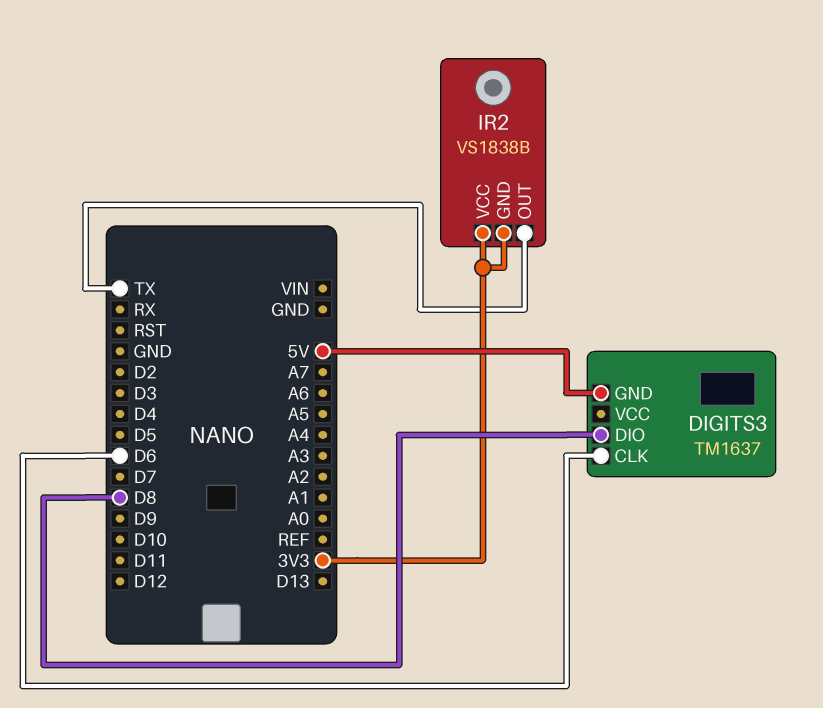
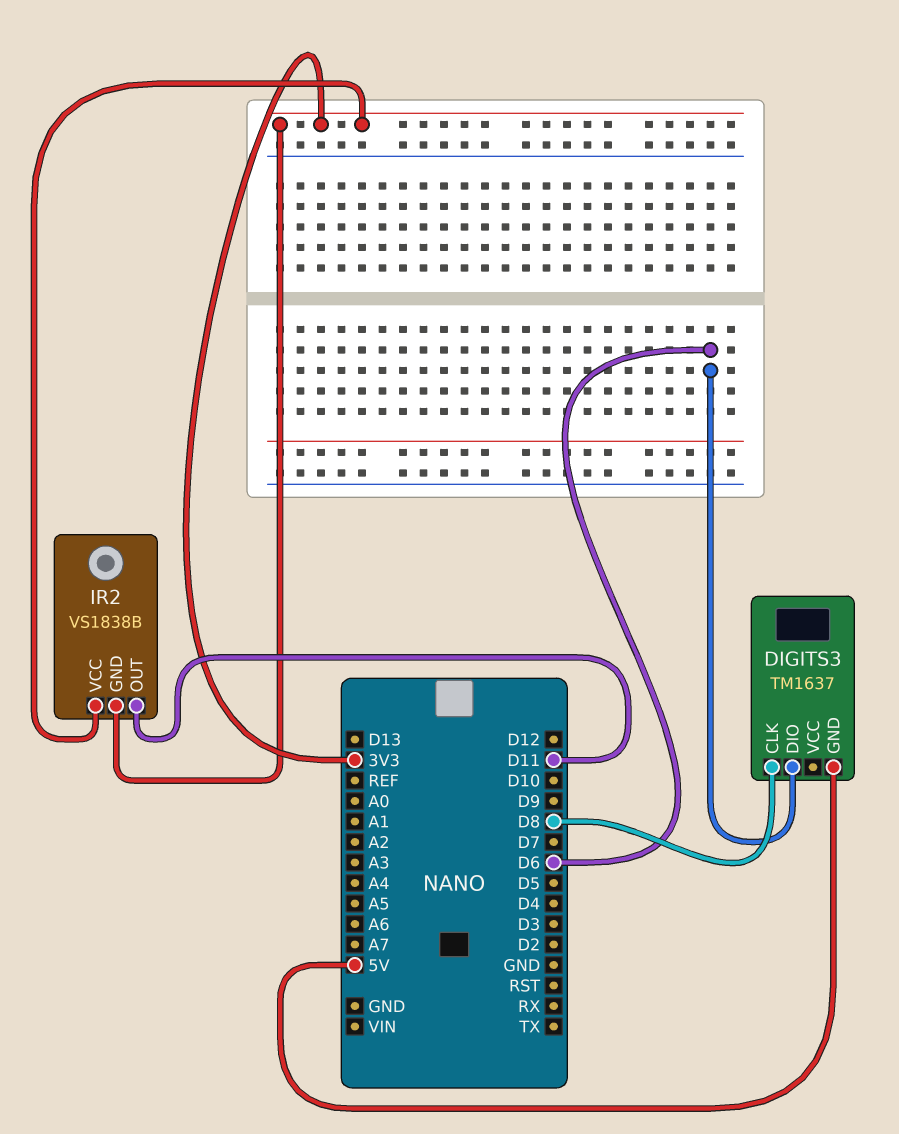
DIGITS3 pin CLK: D6 -> D8
DIGITS3 pin DIO: D8 -> D6
IR2 pin OUT: TX -> D11

